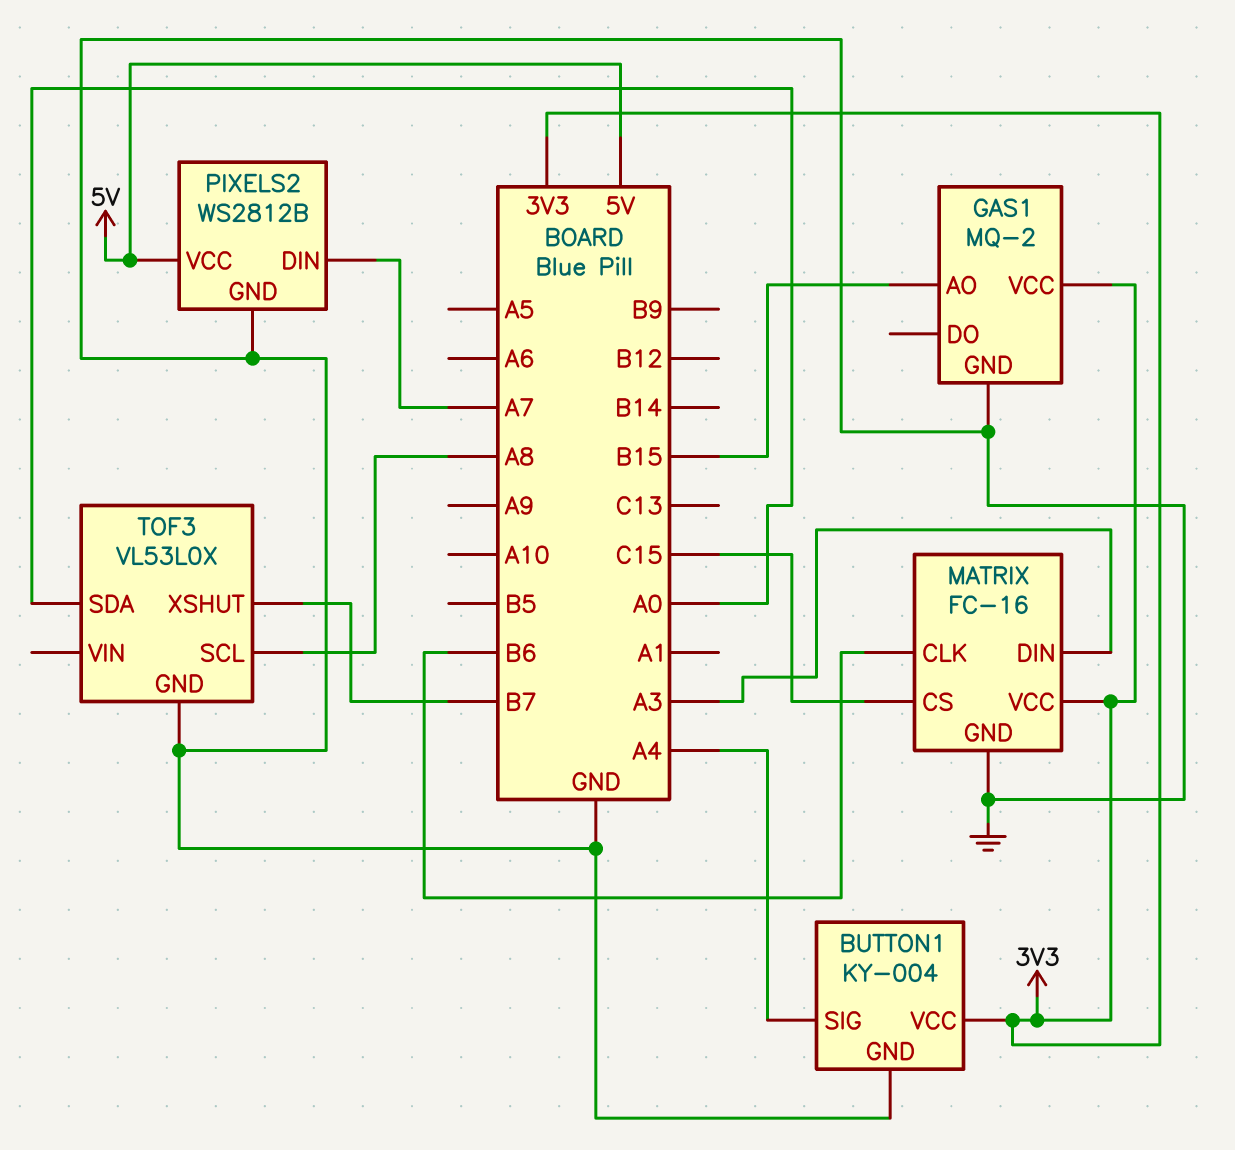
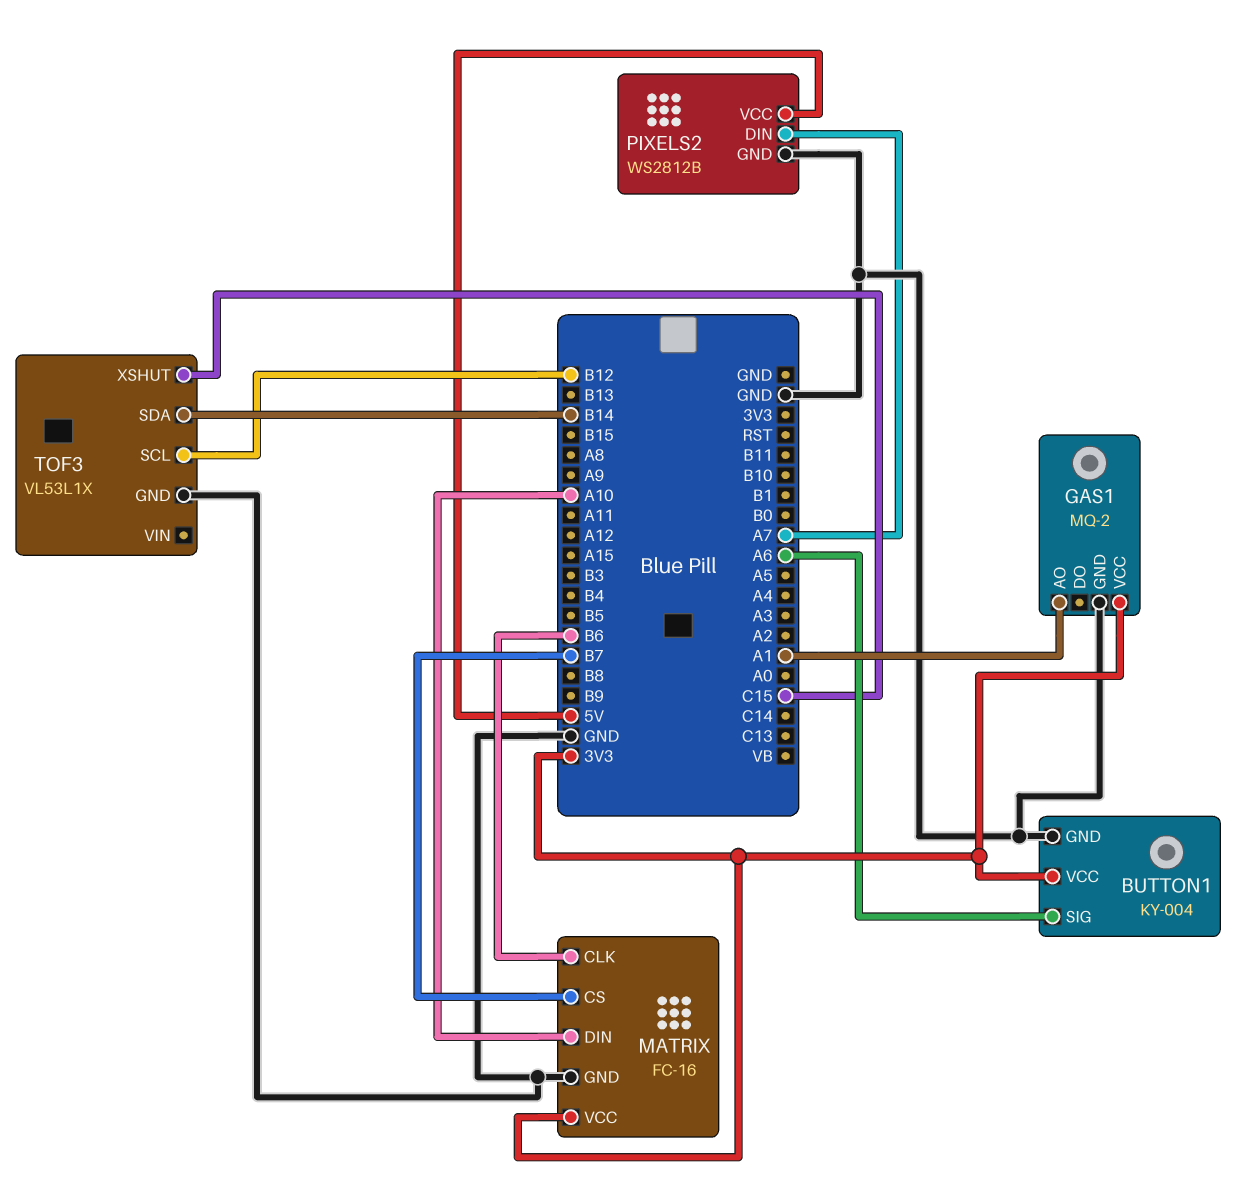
BUTTON1 pin SIG: A4 -> A6
GAS1 pin AO: B15 -> A1
MATRIX pin CS: C15 -> B7
MATRIX pin DIN: A3 -> A10
TOF3: VL53L0X -> VL53L1X
TOF3 pin SCL: A8 -> B12
TOF3 pin SDA: A0 -> B14
TOF3 pin XSHUT: B7 -> C15

